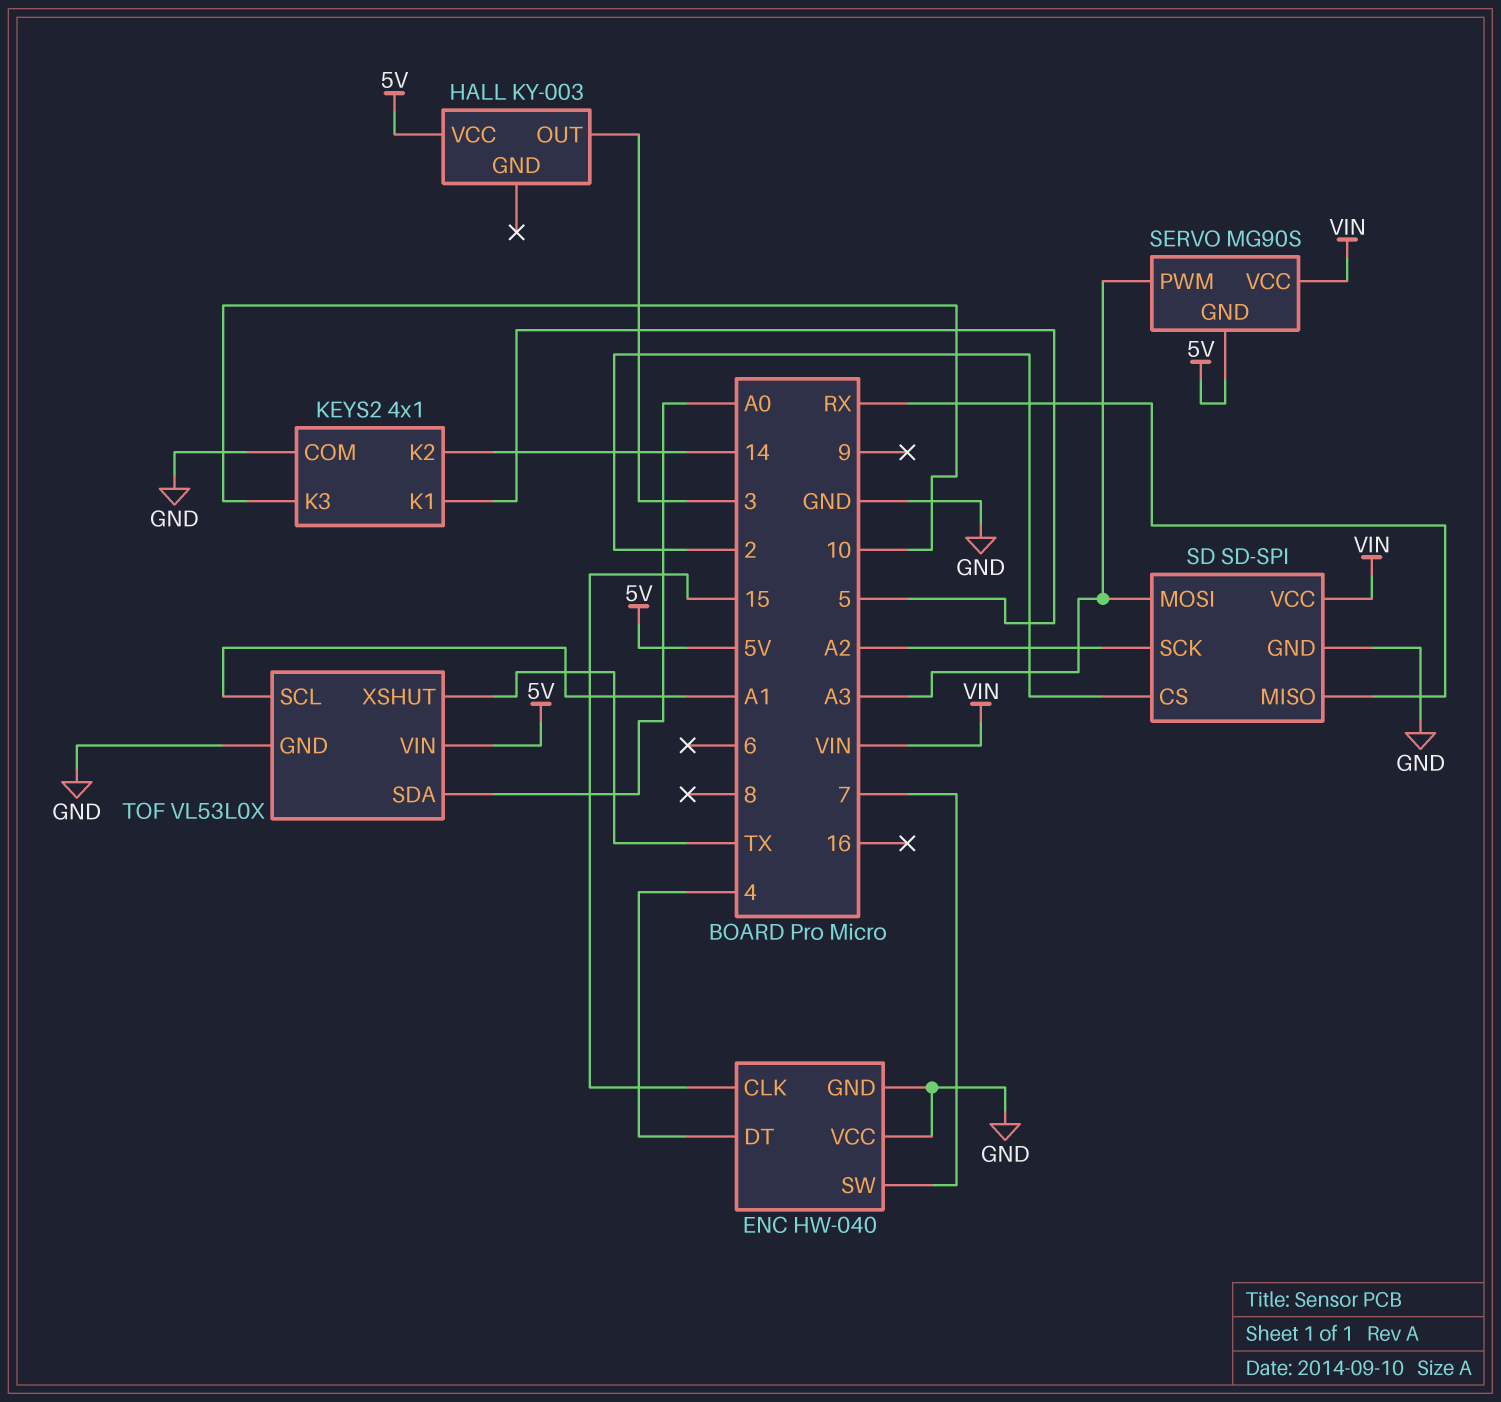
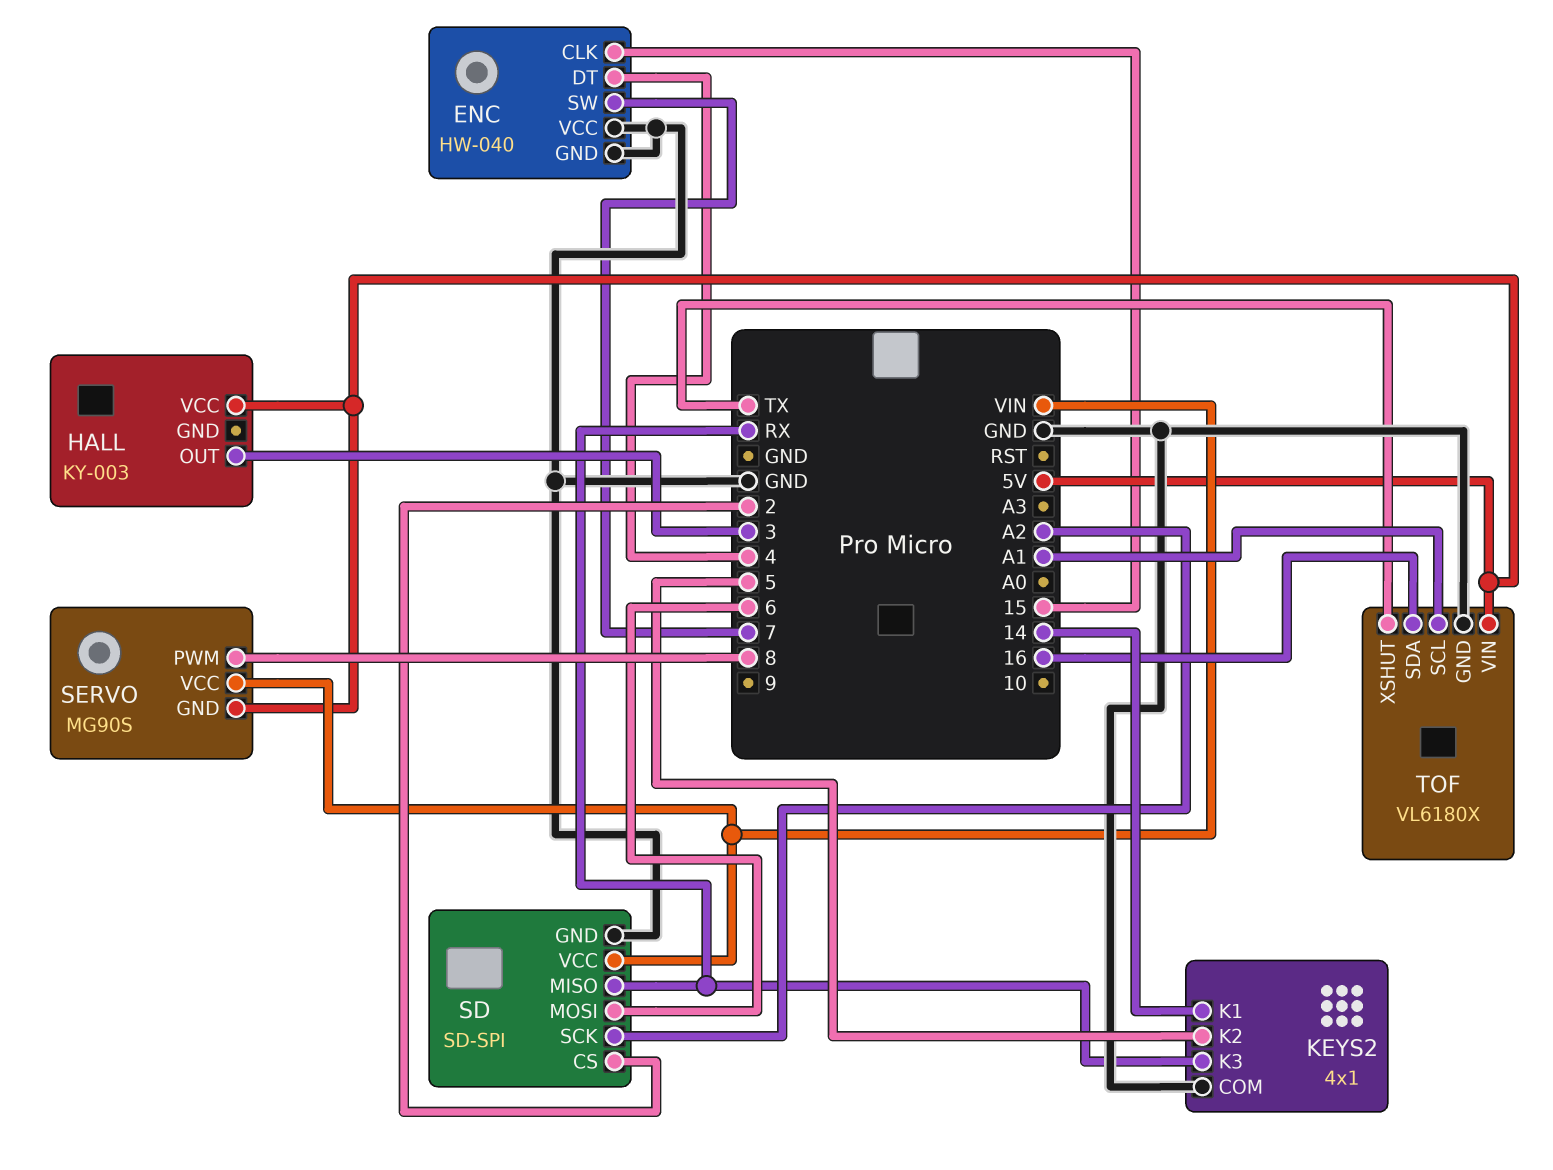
KEYS2 pin K1: 5 -> 14
KEYS2 pin K2: 14 -> 5
KEYS2 pin K3: 10 -> RX
SD pin MOSI: A3 -> 6
SERVO pin PWM: A3 -> 8
TOF: VL53L0X -> VL6180X
TOF pin SDA: A0 -> 16

